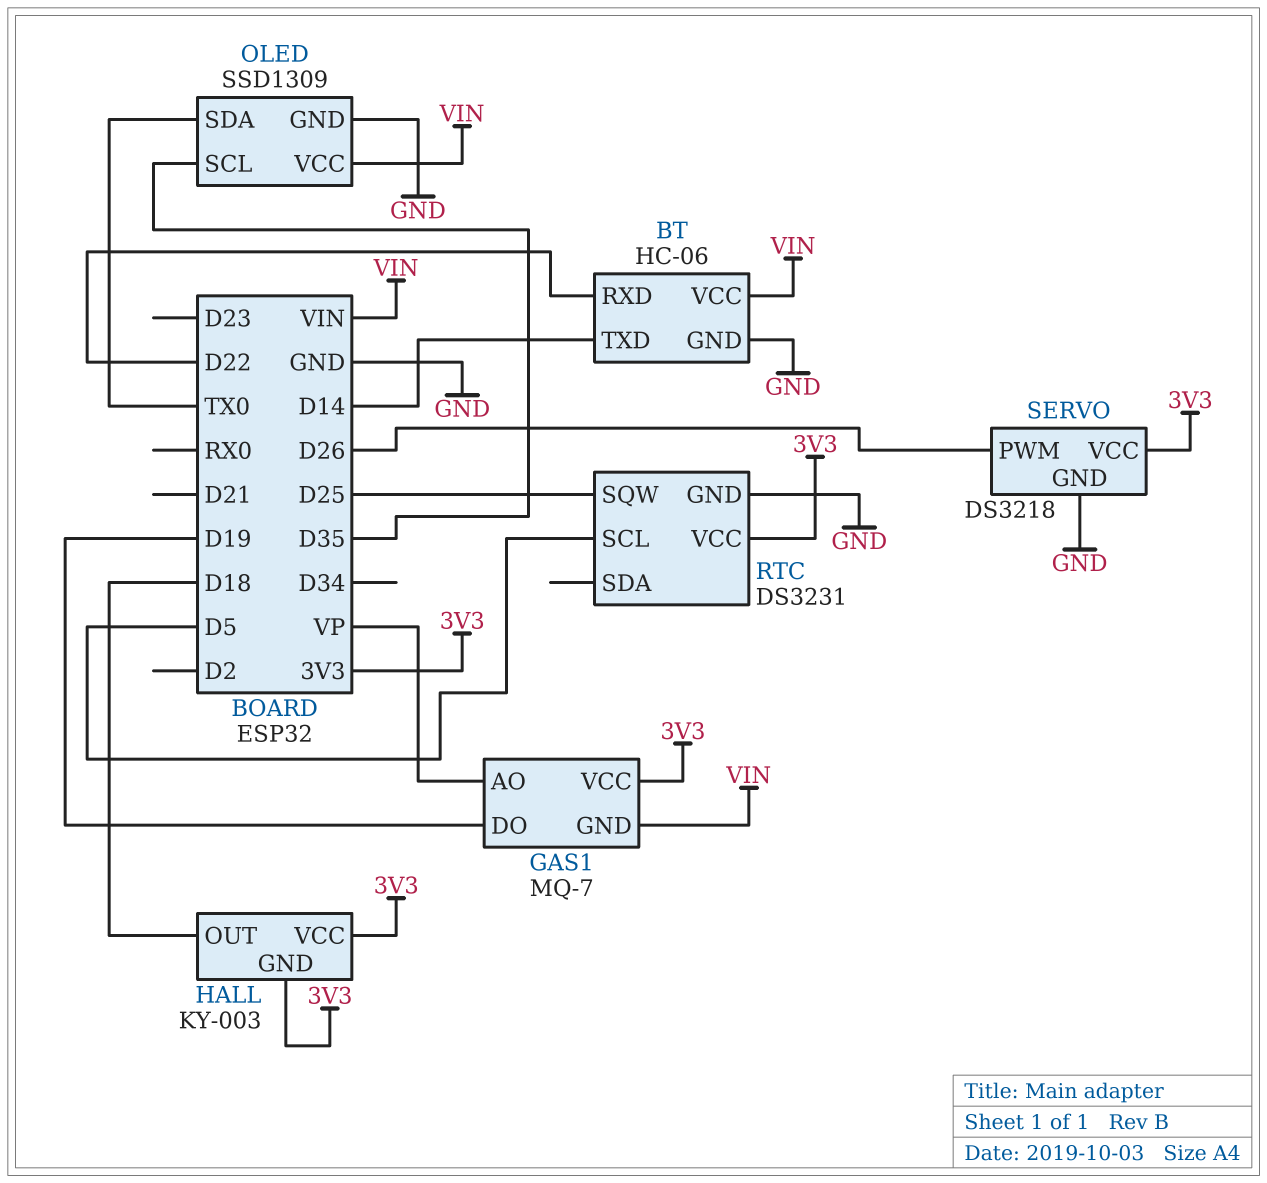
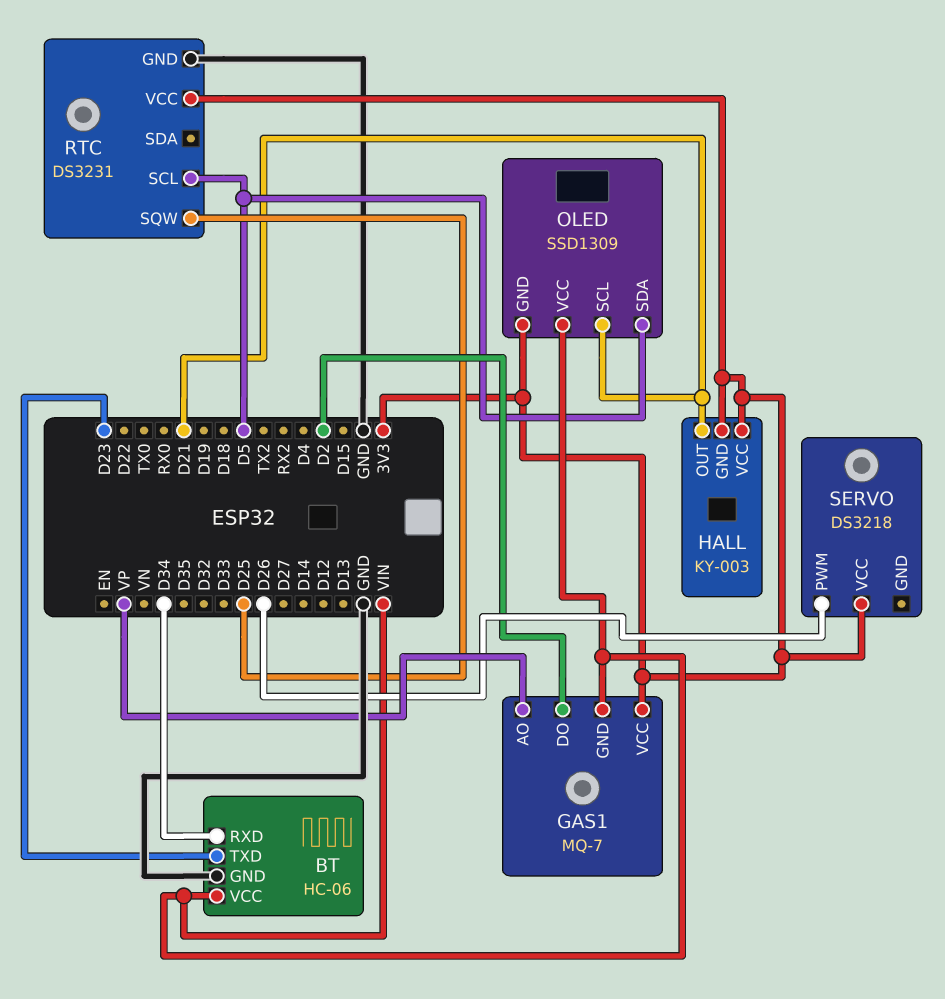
BT pin RXD: D22 -> D34
BT pin TXD: D14 -> D23
GAS1 pin DO: D19 -> D2
HALL pin OUT: D18 -> D21
OLED pin GND: GND -> 3V3
OLED pin SCL: D35 -> D21
OLED pin SDA: TX0 -> D5
SERVO pin GND: GND -> none

